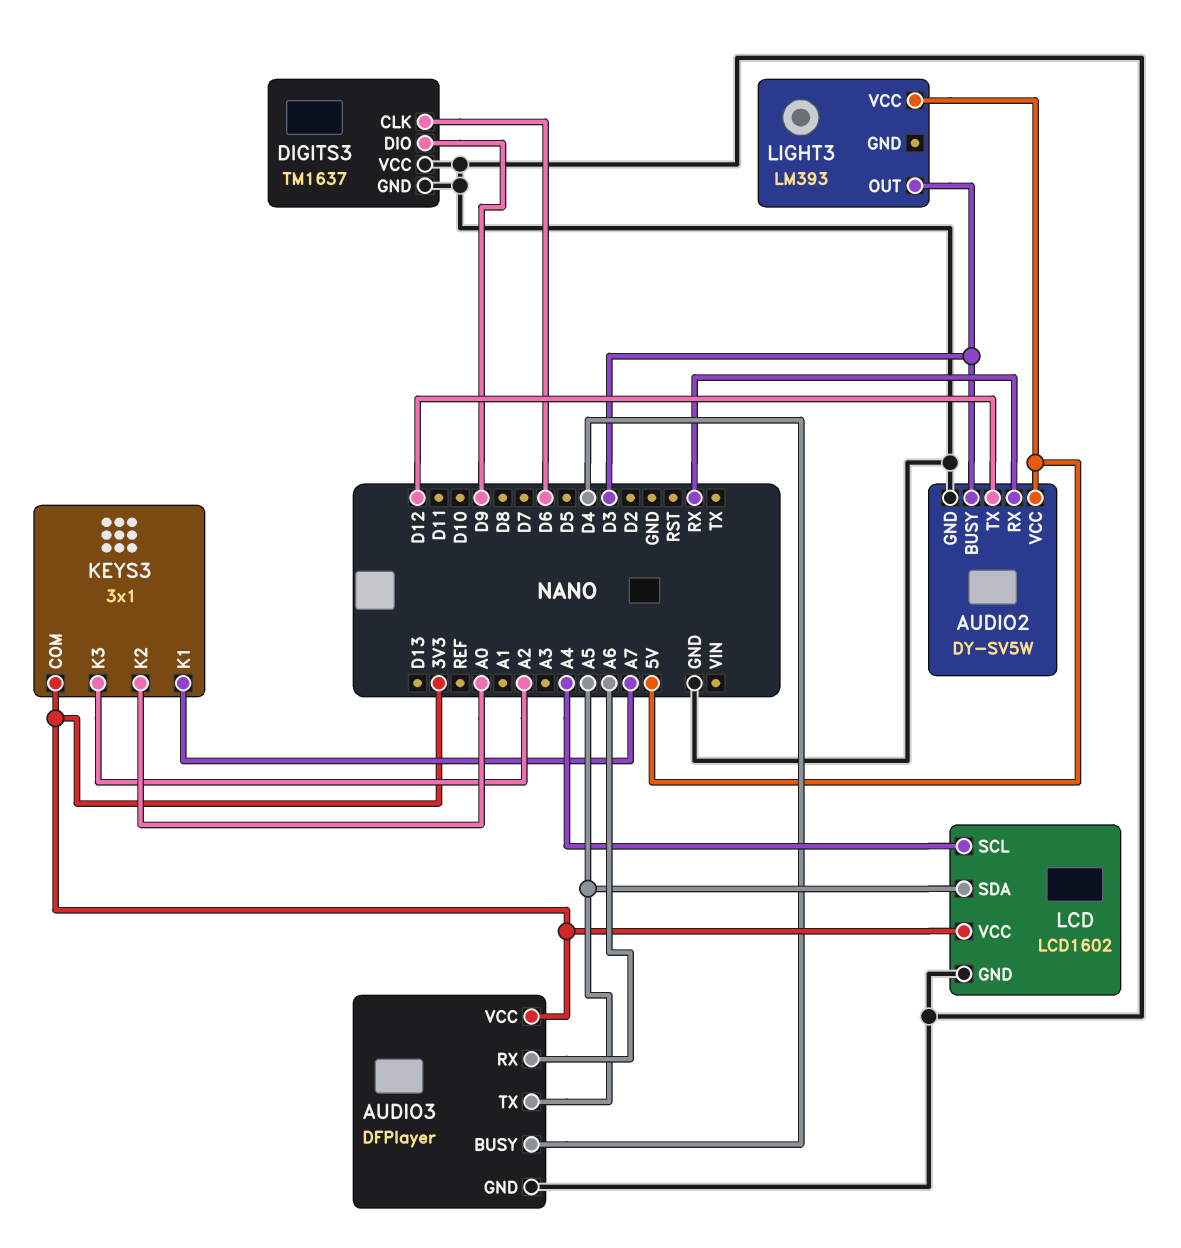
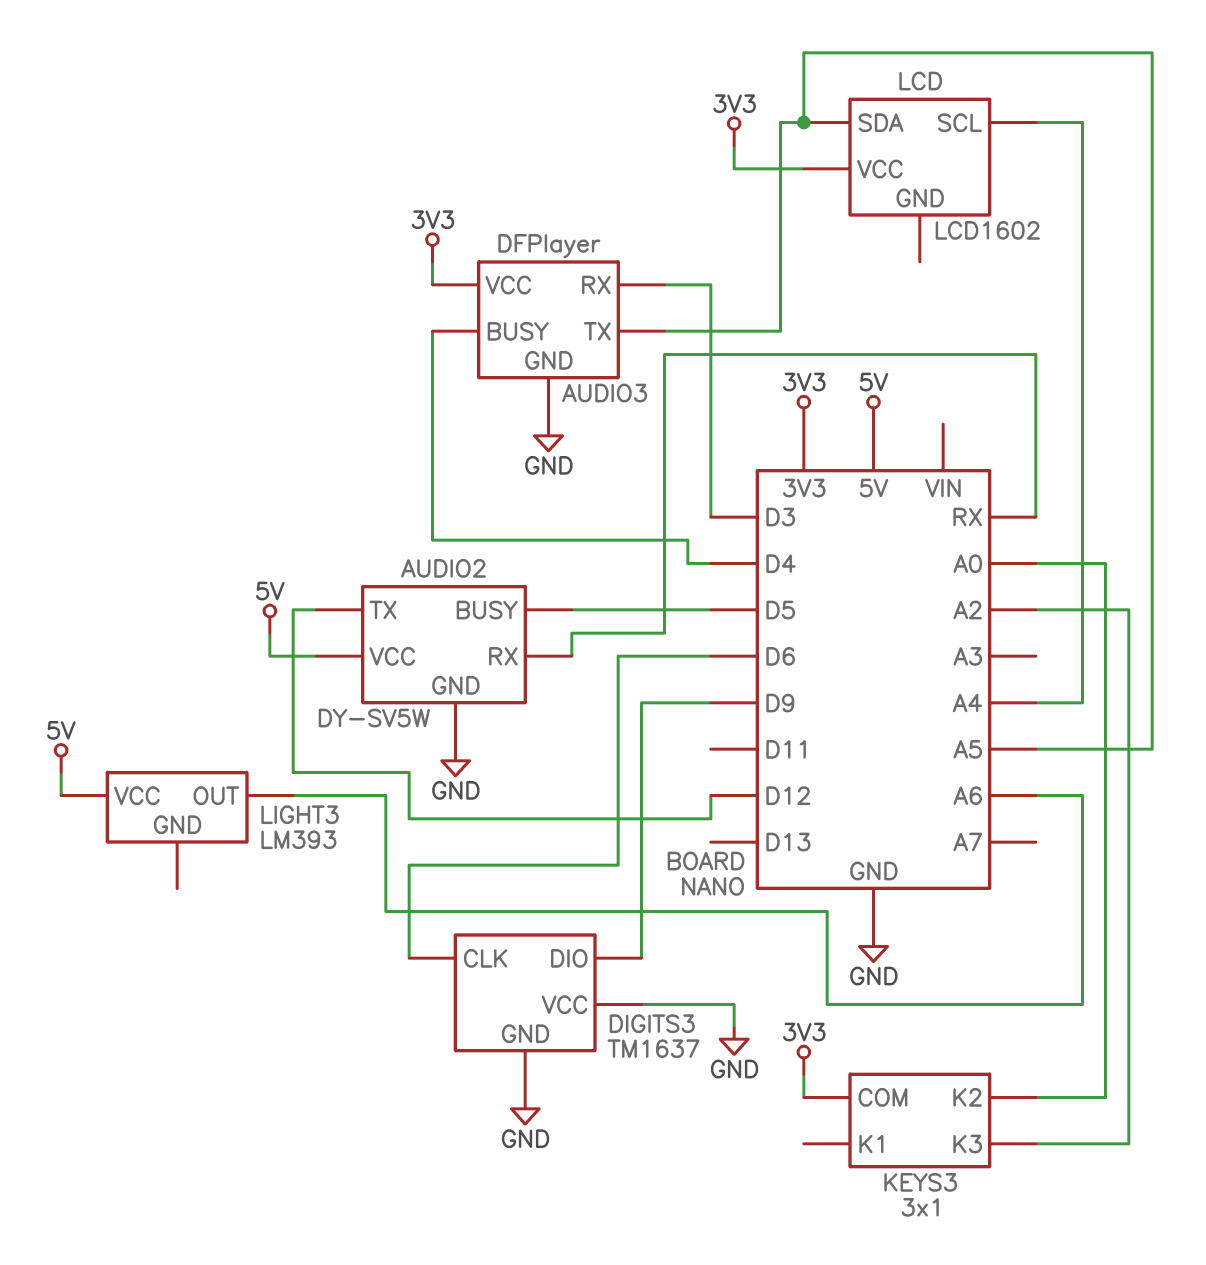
AUDIO2 pin BUSY: D3 -> D5
AUDIO3 pin RX: A6 -> D3
KEYS3 pin K1: A7 -> none
LCD pin GND: GND -> none
LIGHT3 pin OUT: D3 -> A6

